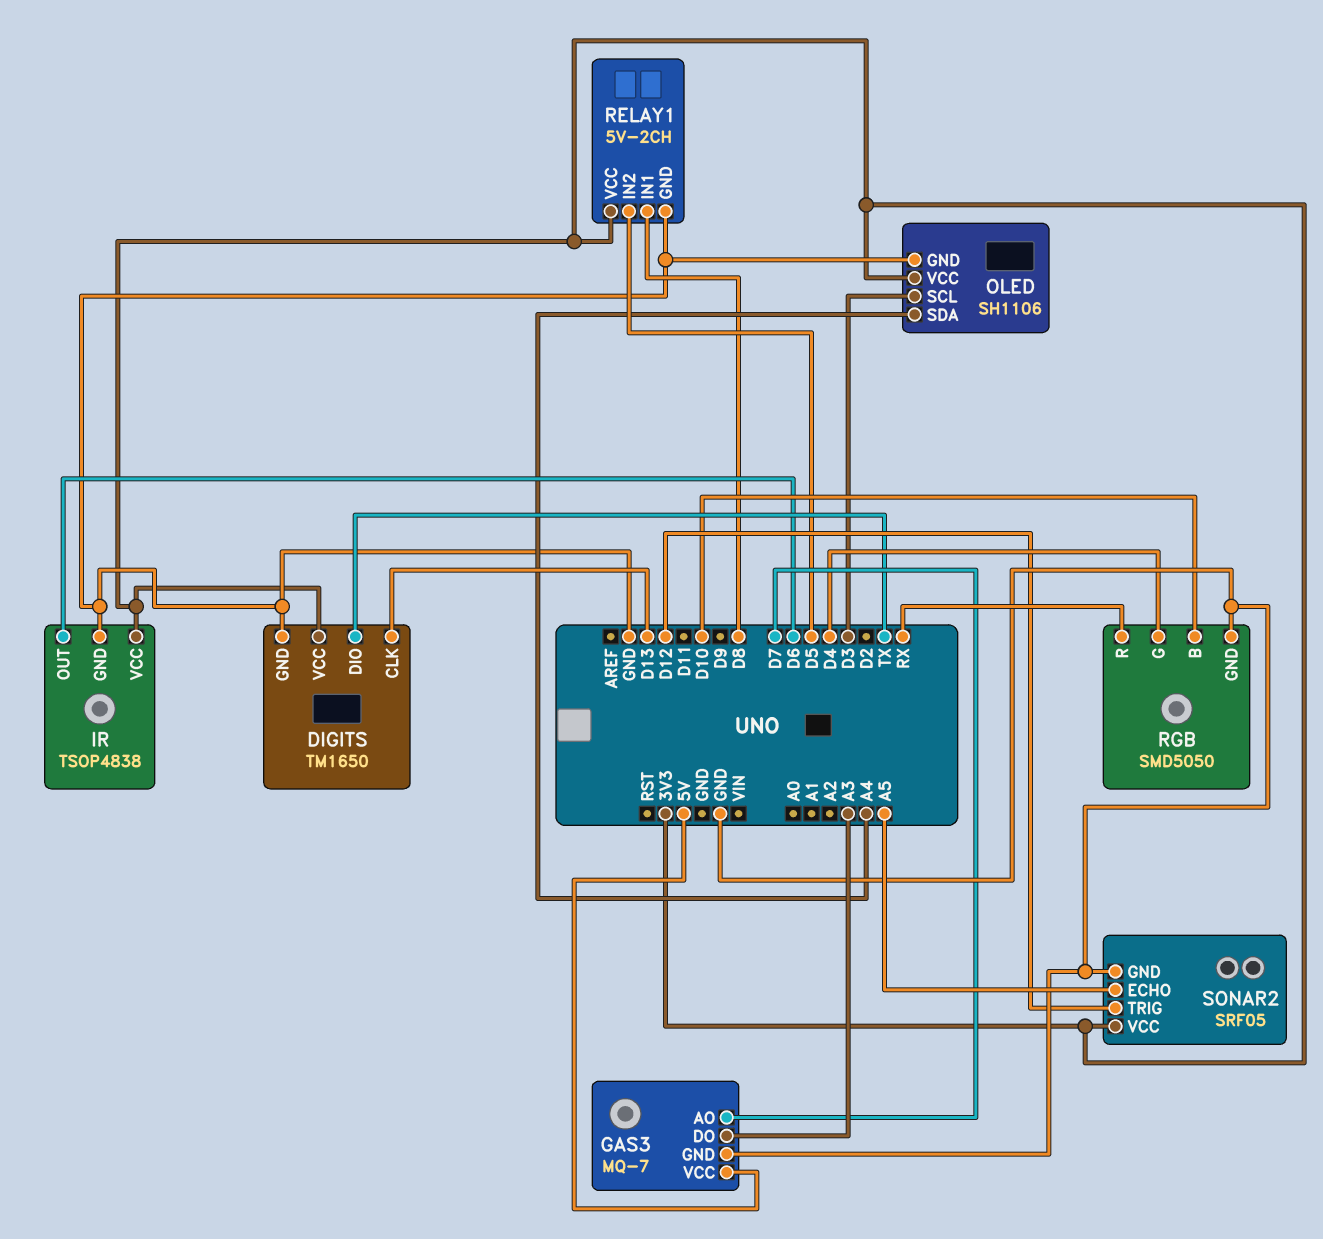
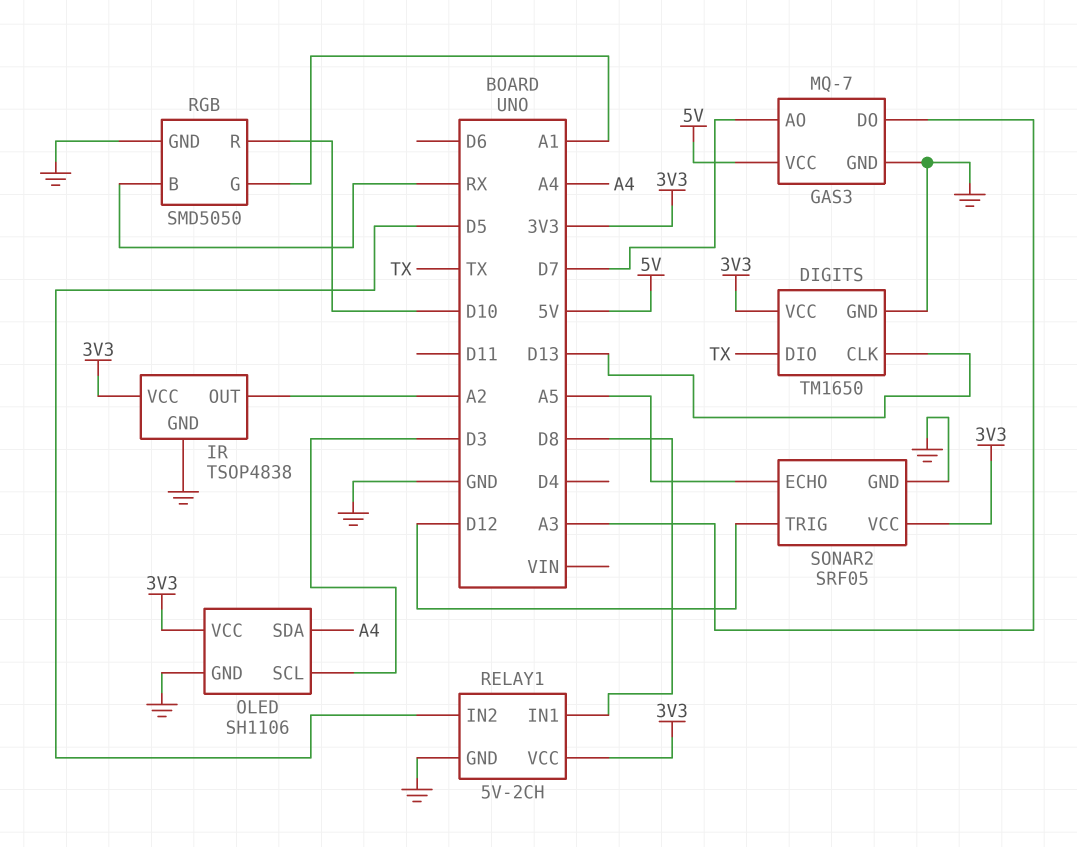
IR pin OUT: D6 -> A2
RGB pin B: D10 -> RX
RGB pin G: D4 -> A1
RGB pin R: RX -> D10

